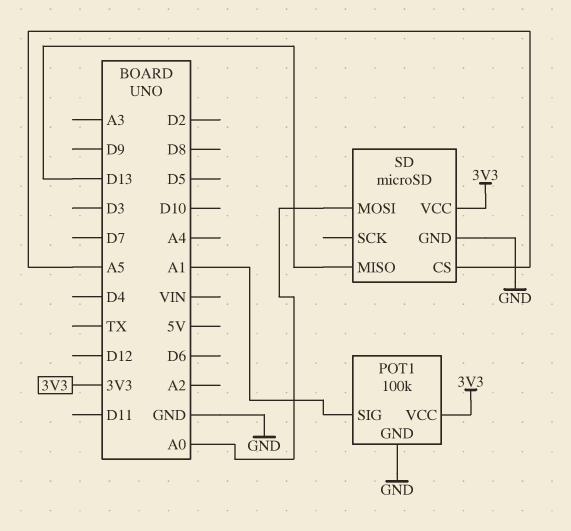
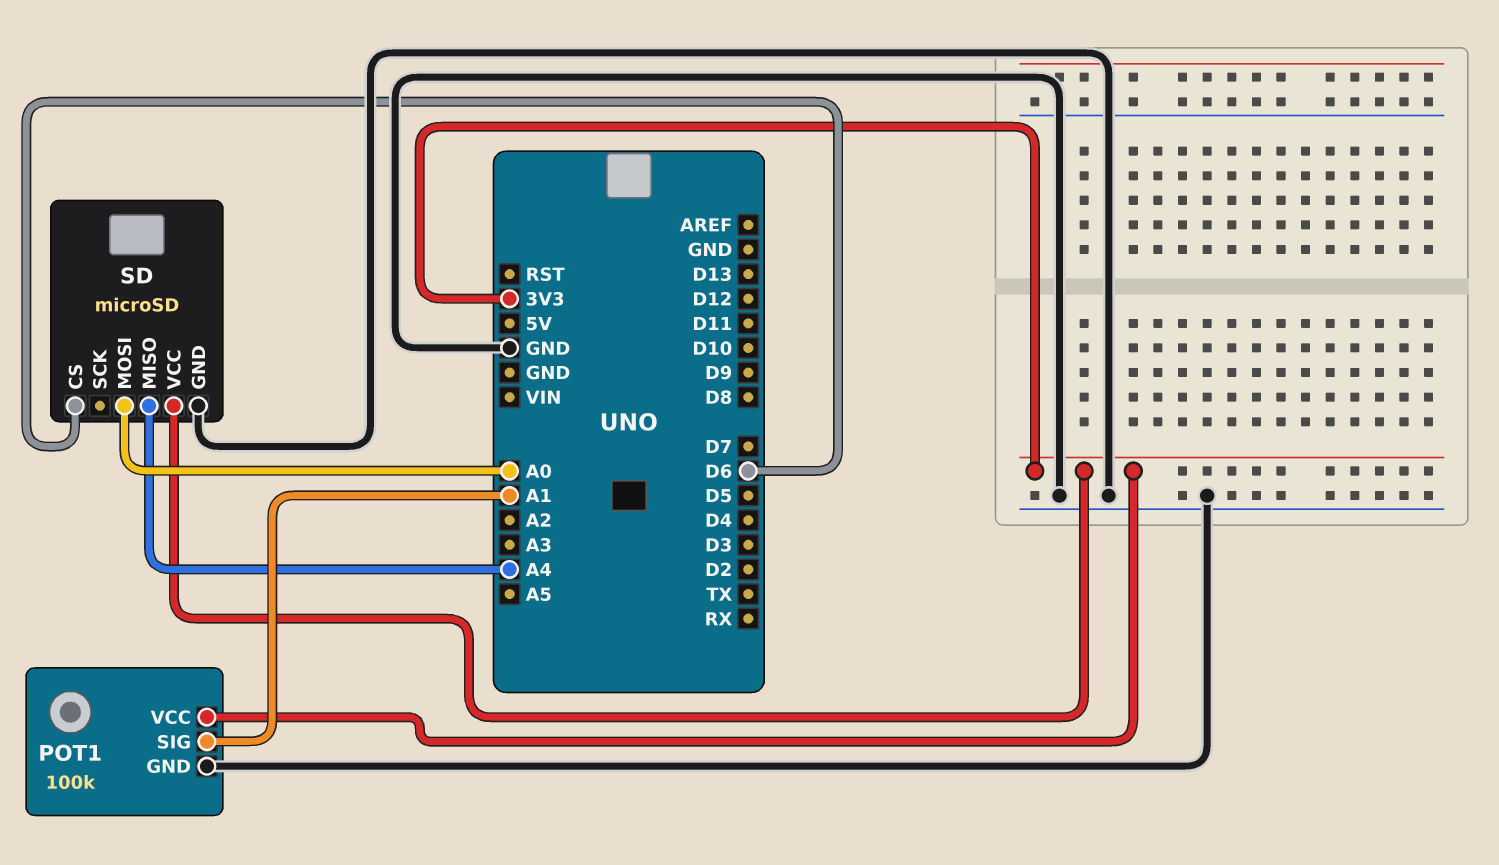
SD pin CS: A5 -> D6
SD pin MISO: D13 -> A4

